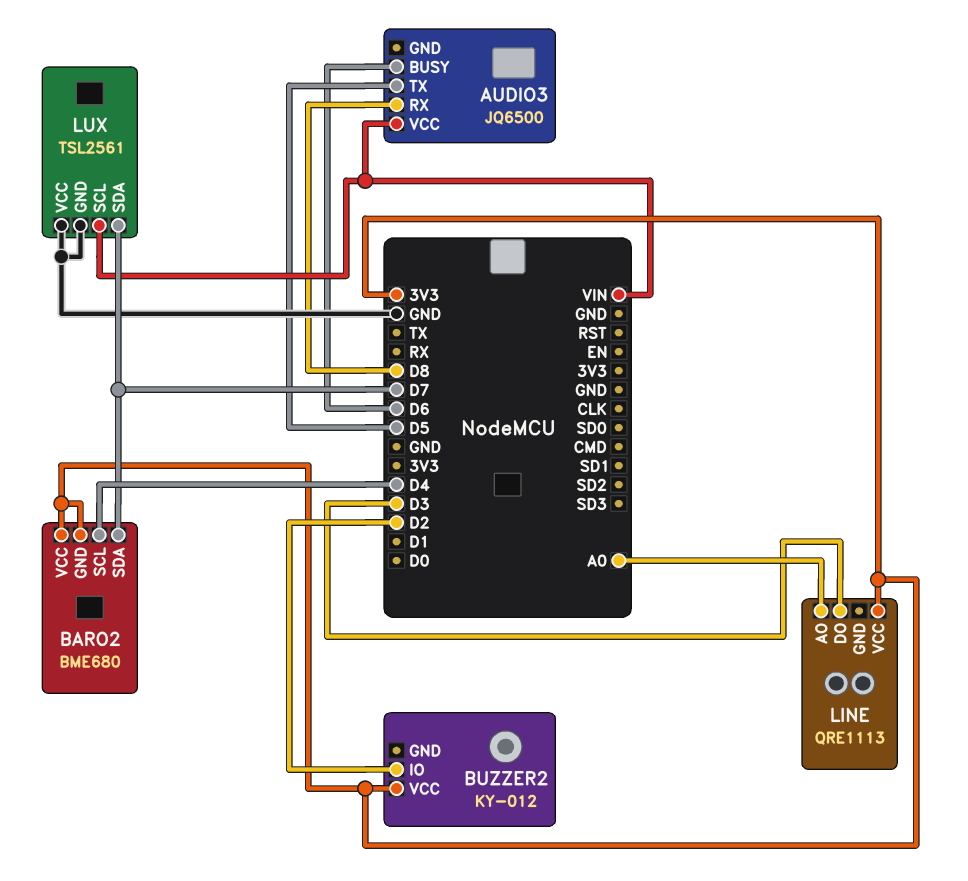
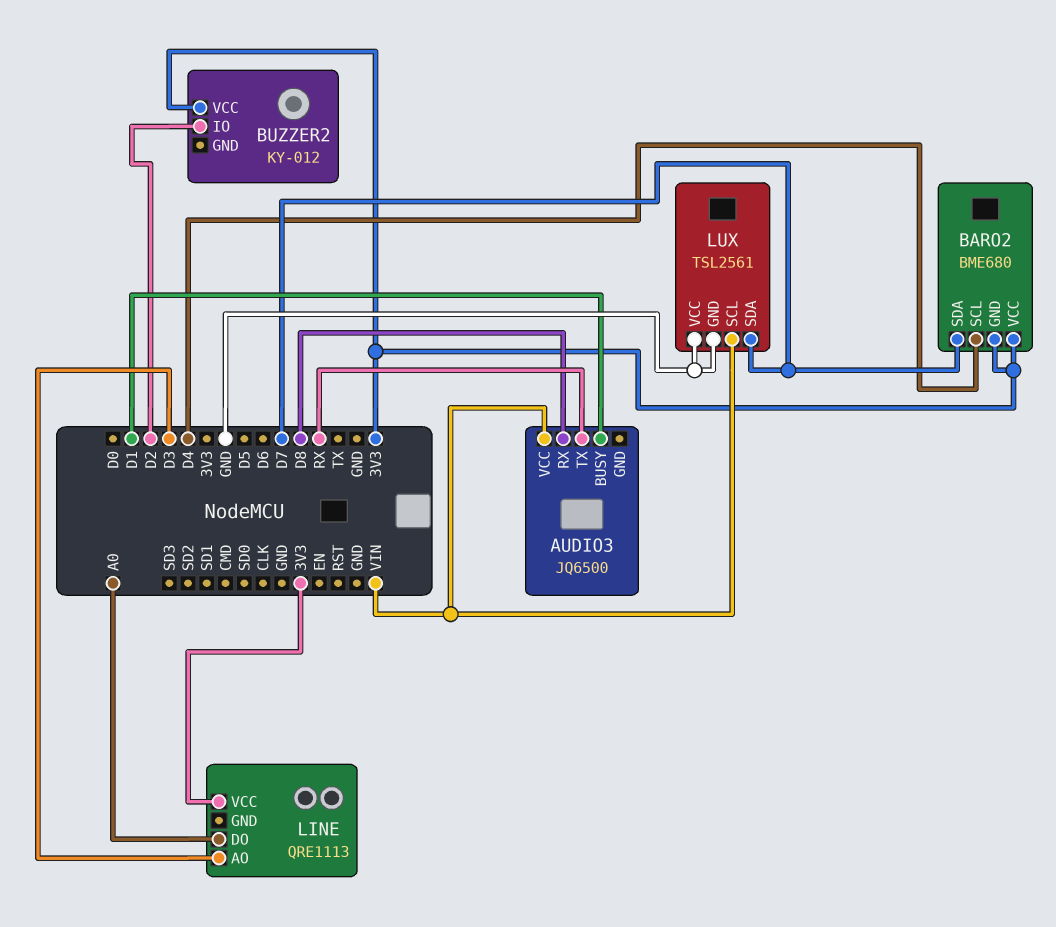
AUDIO3 pin BUSY: D6 -> D1
AUDIO3 pin TX: D5 -> RX
LINE pin AO: A0 -> D3
LINE pin DO: D3 -> A0

